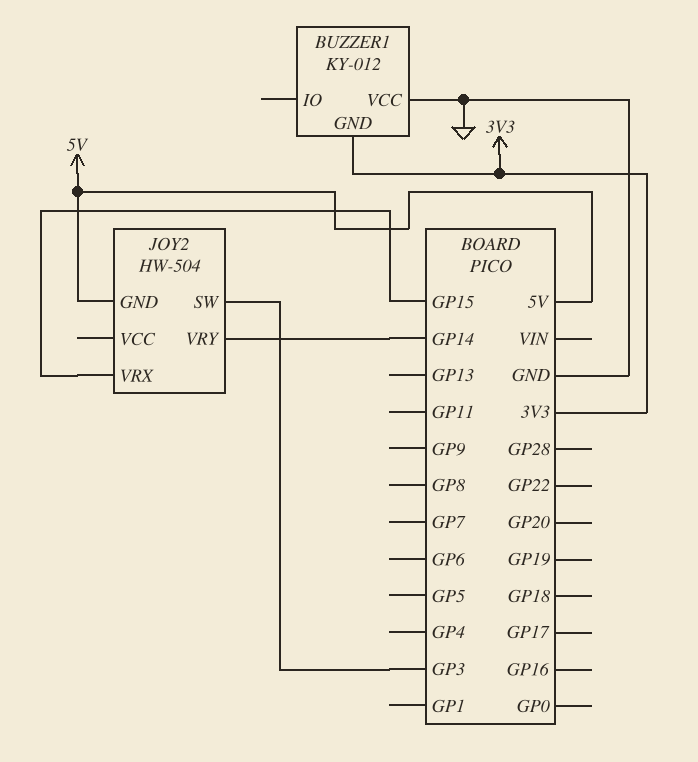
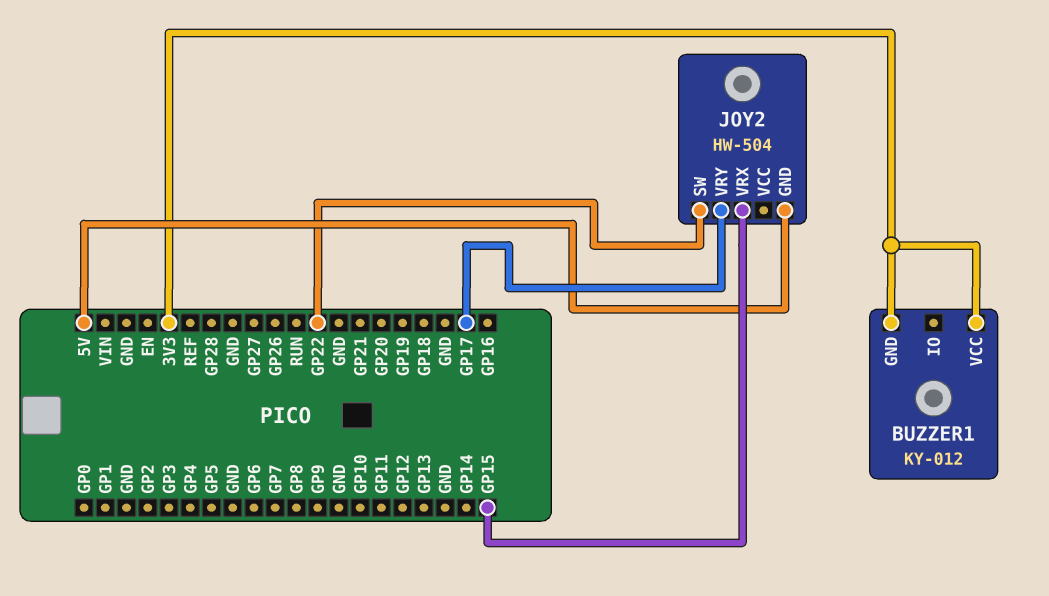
BUZZER1 pin VCC: GND -> 3V3
JOY2 pin SW: GP3 -> GP22
JOY2 pin VRY: GP14 -> GP17

